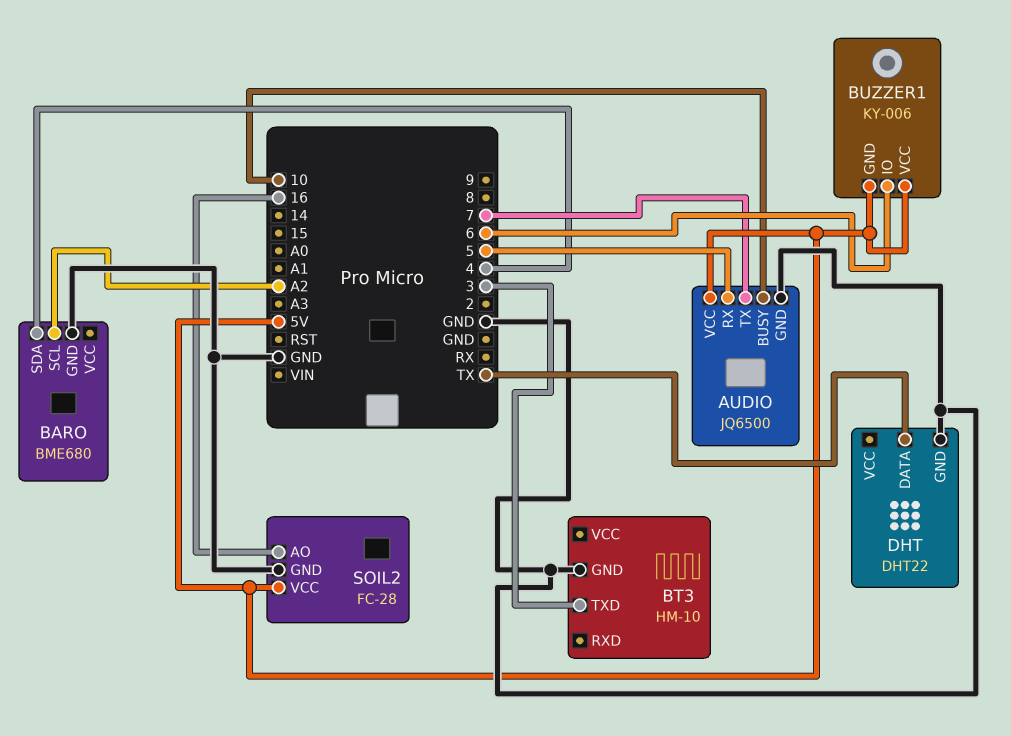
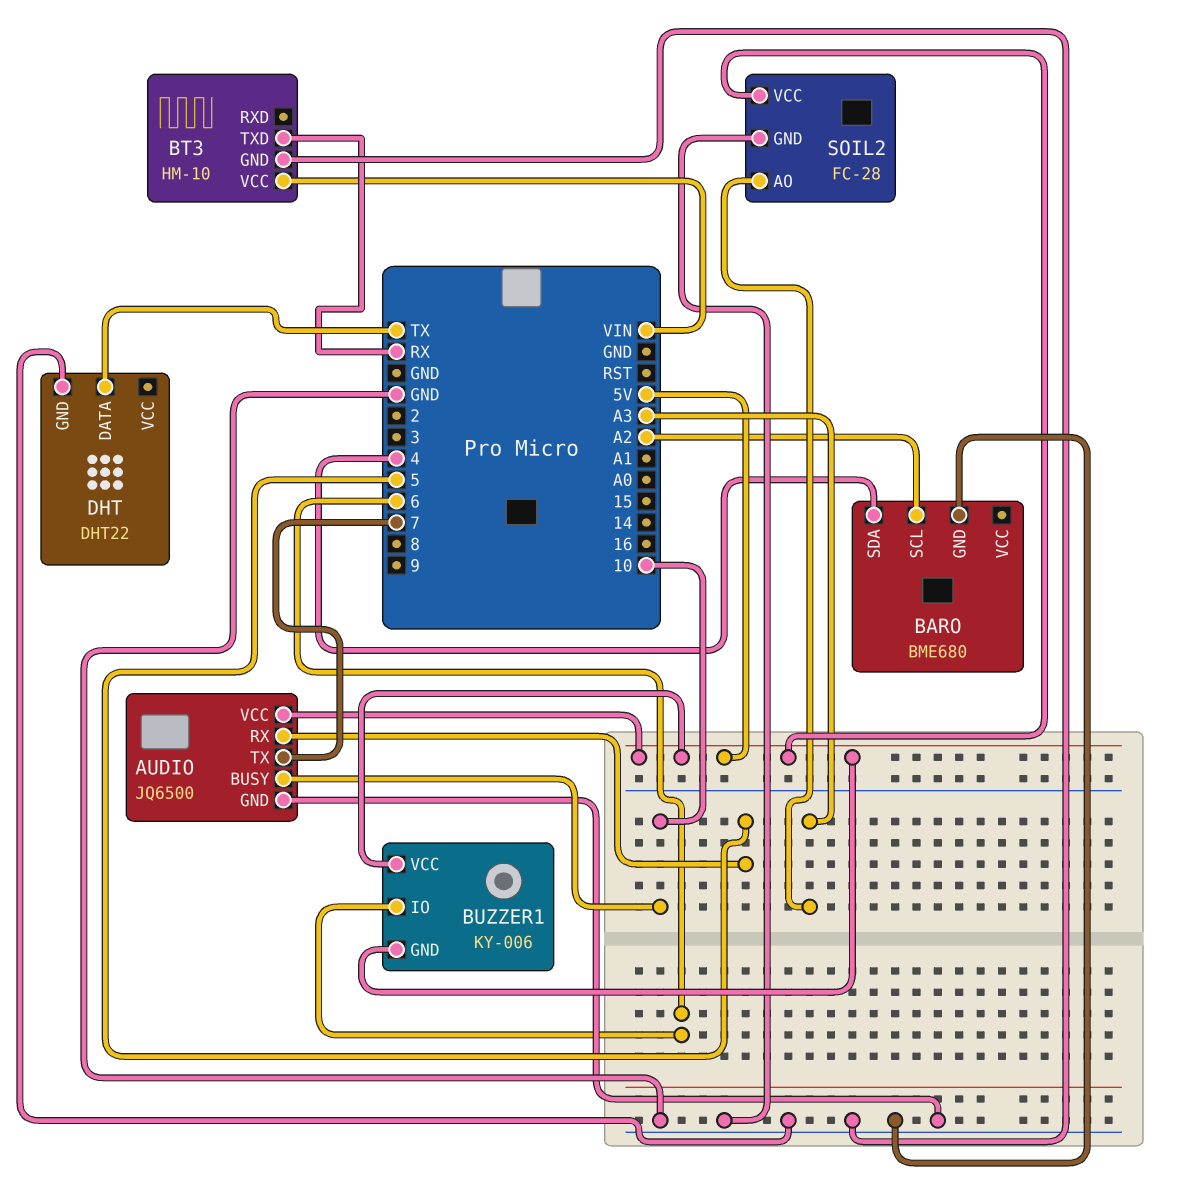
BT3 pin TXD: 3 -> RX
BT3 pin VCC: none -> VIN
SOIL2 pin AO: 16 -> A3

